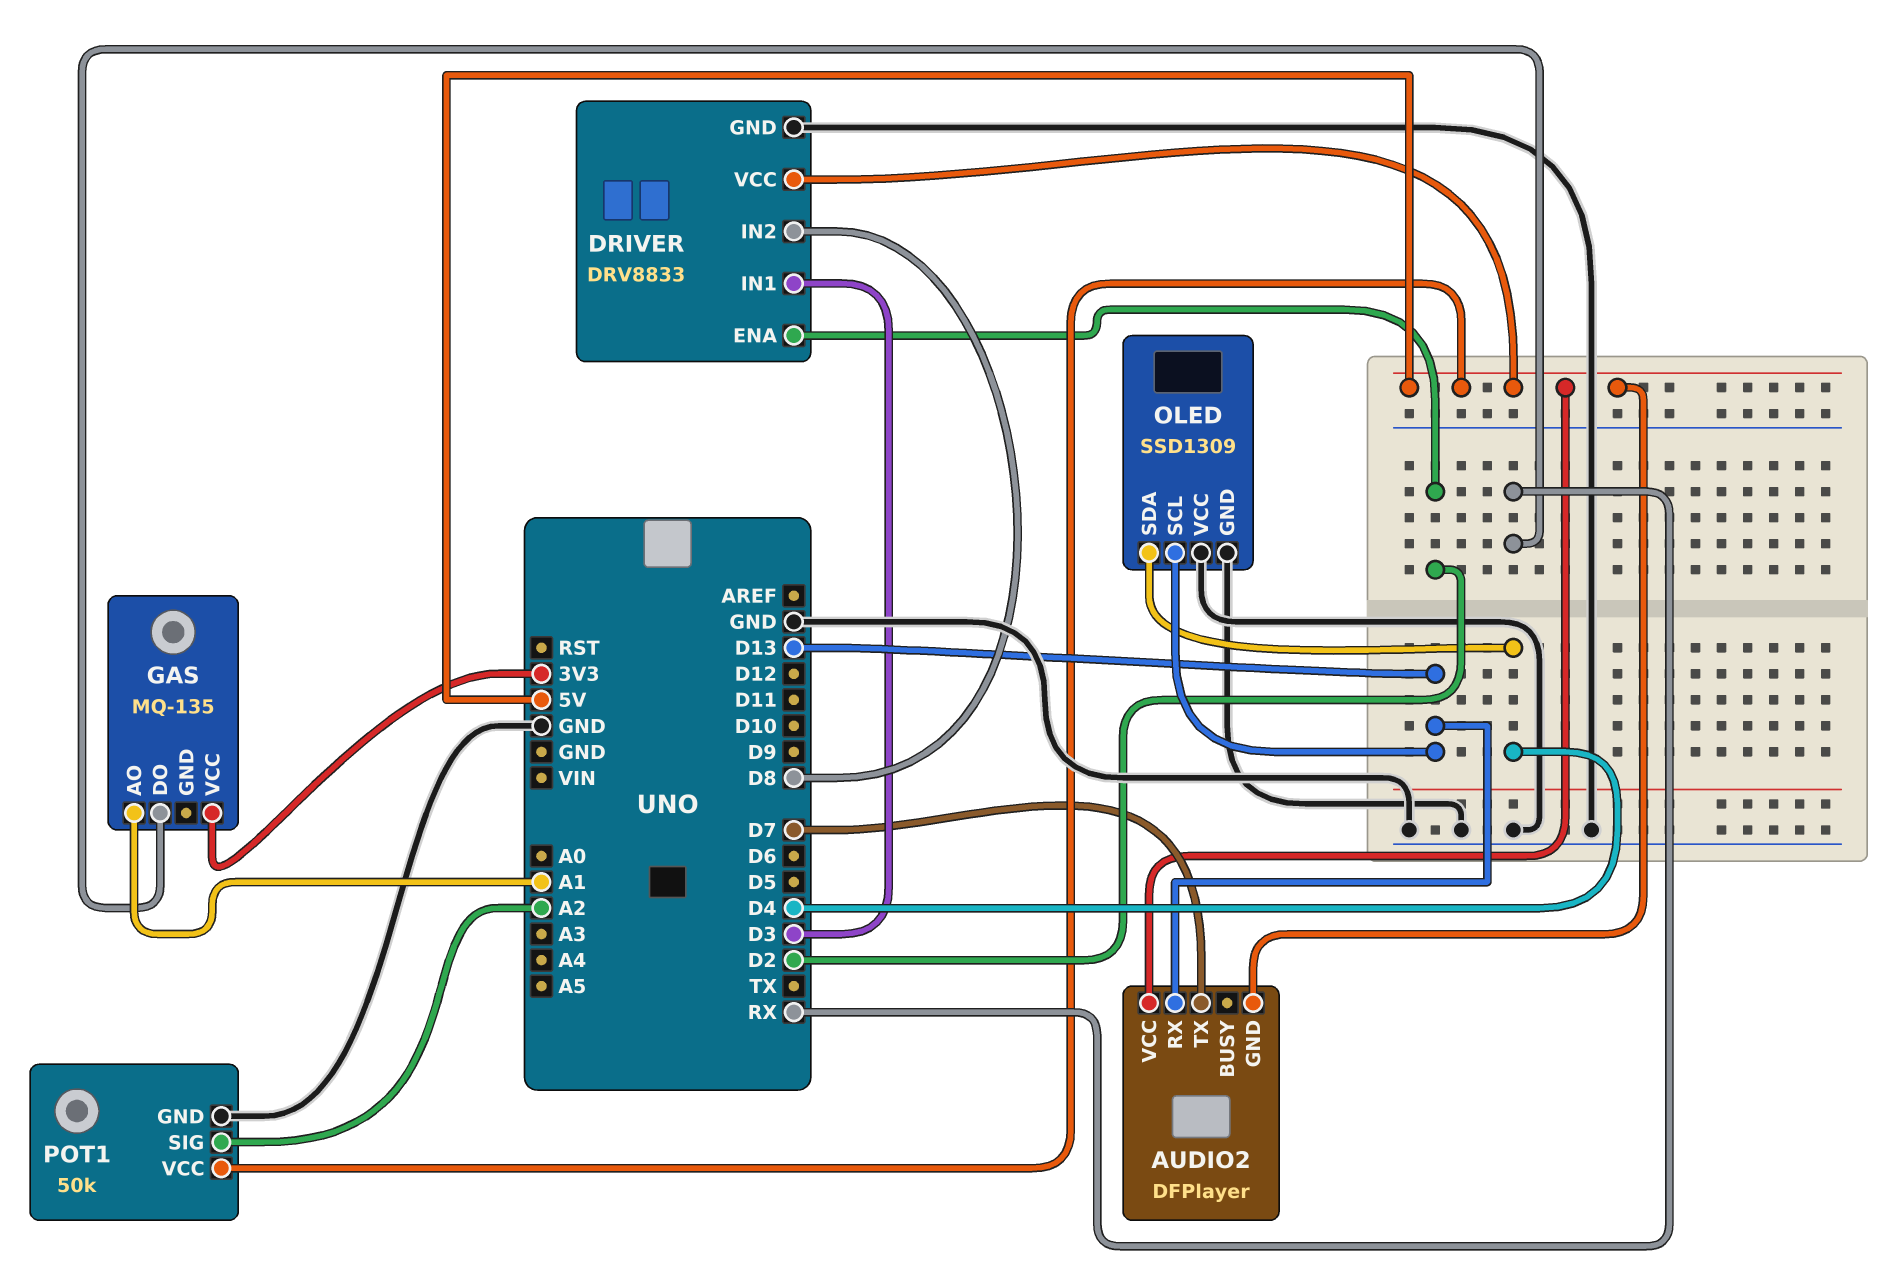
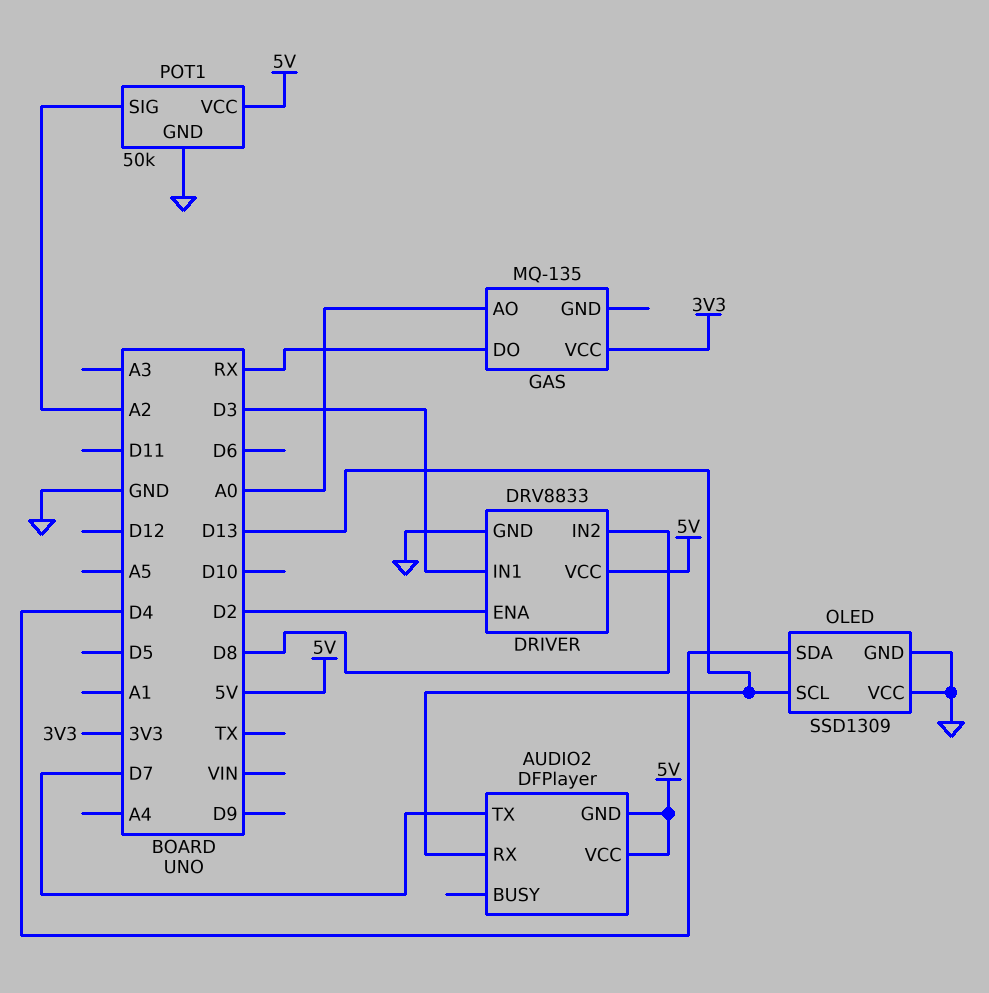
GAS pin AO: A1 -> A0

